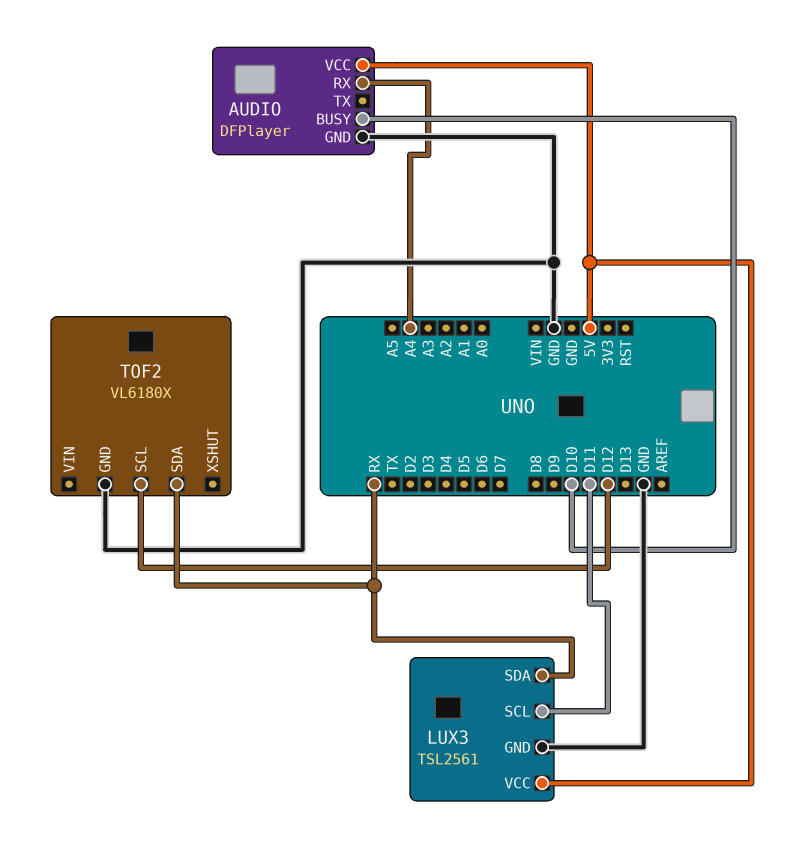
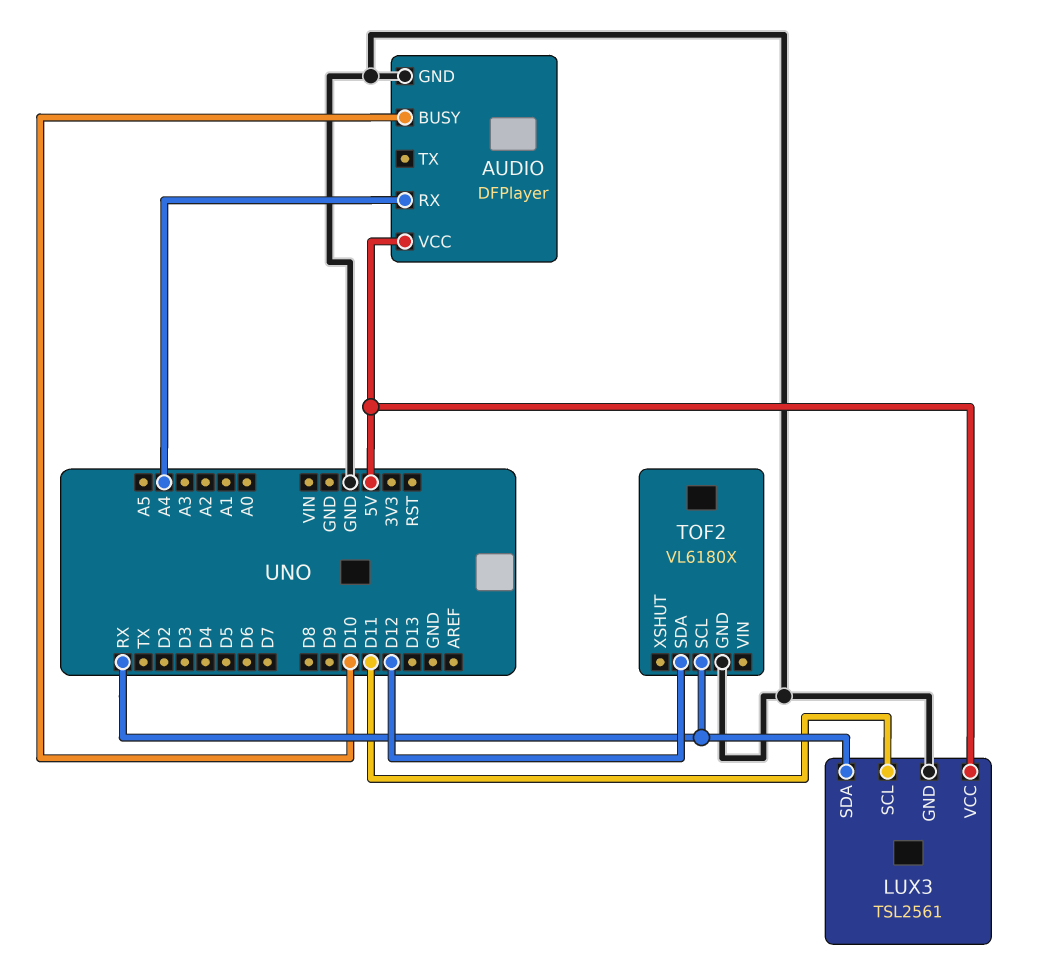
TOF2 pin SCL: D12 -> RX
TOF2 pin SDA: RX -> D12

